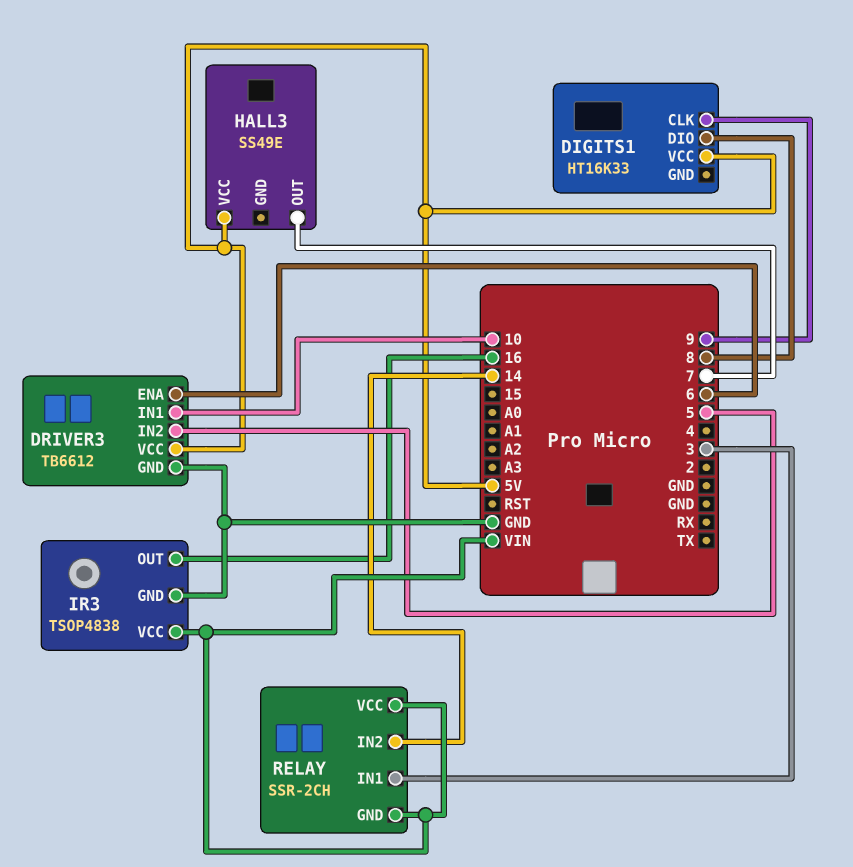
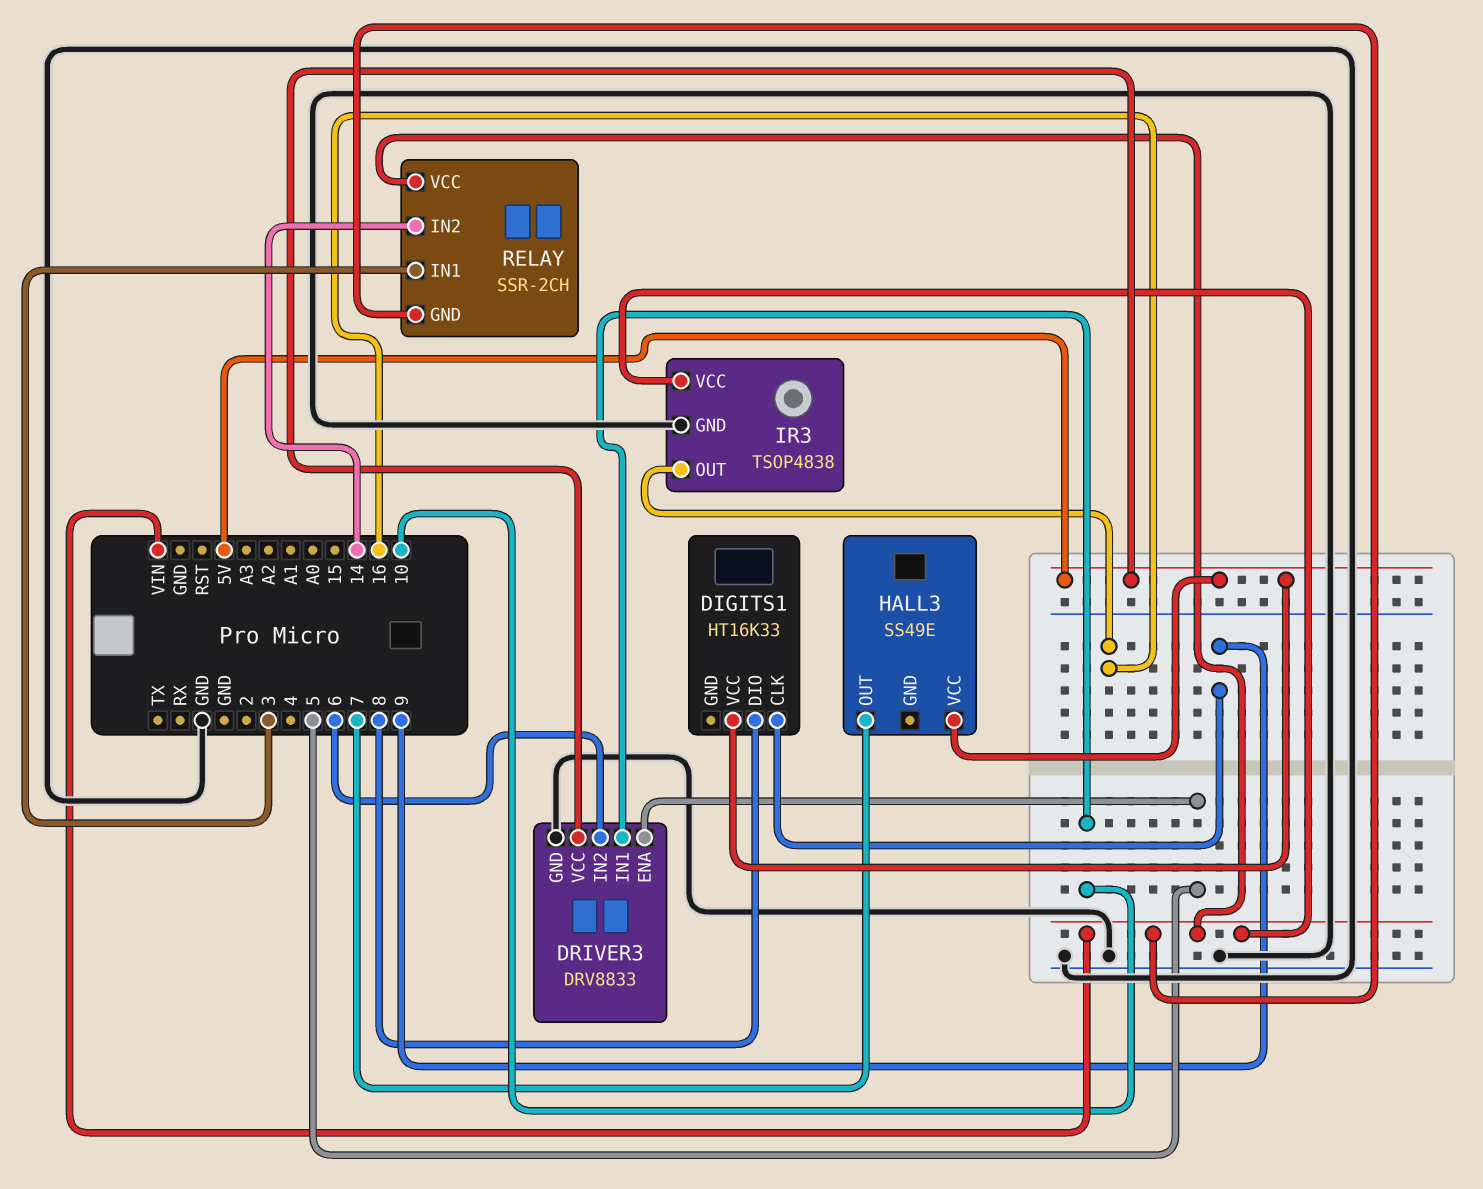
DRIVER3: TB6612 -> DRV8833
DRIVER3 pin ENA: 6 -> 5
DRIVER3 pin IN2: 5 -> 6

